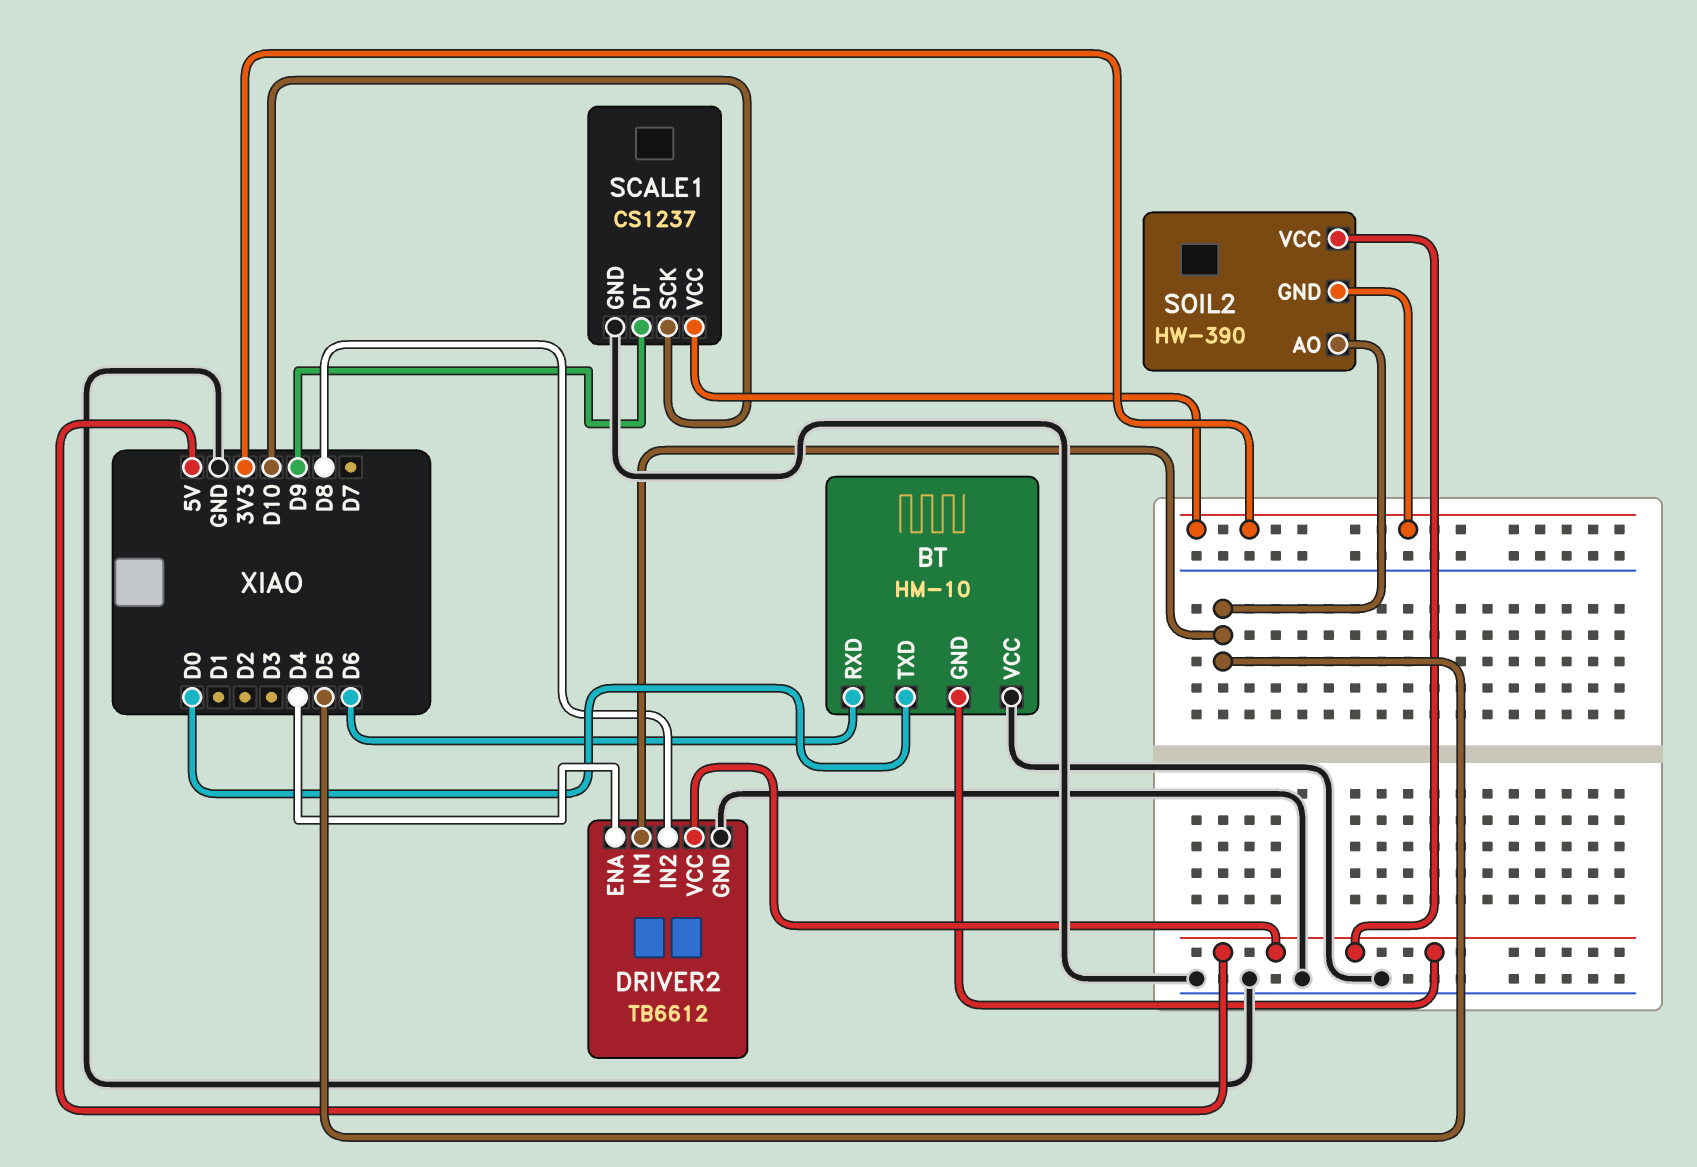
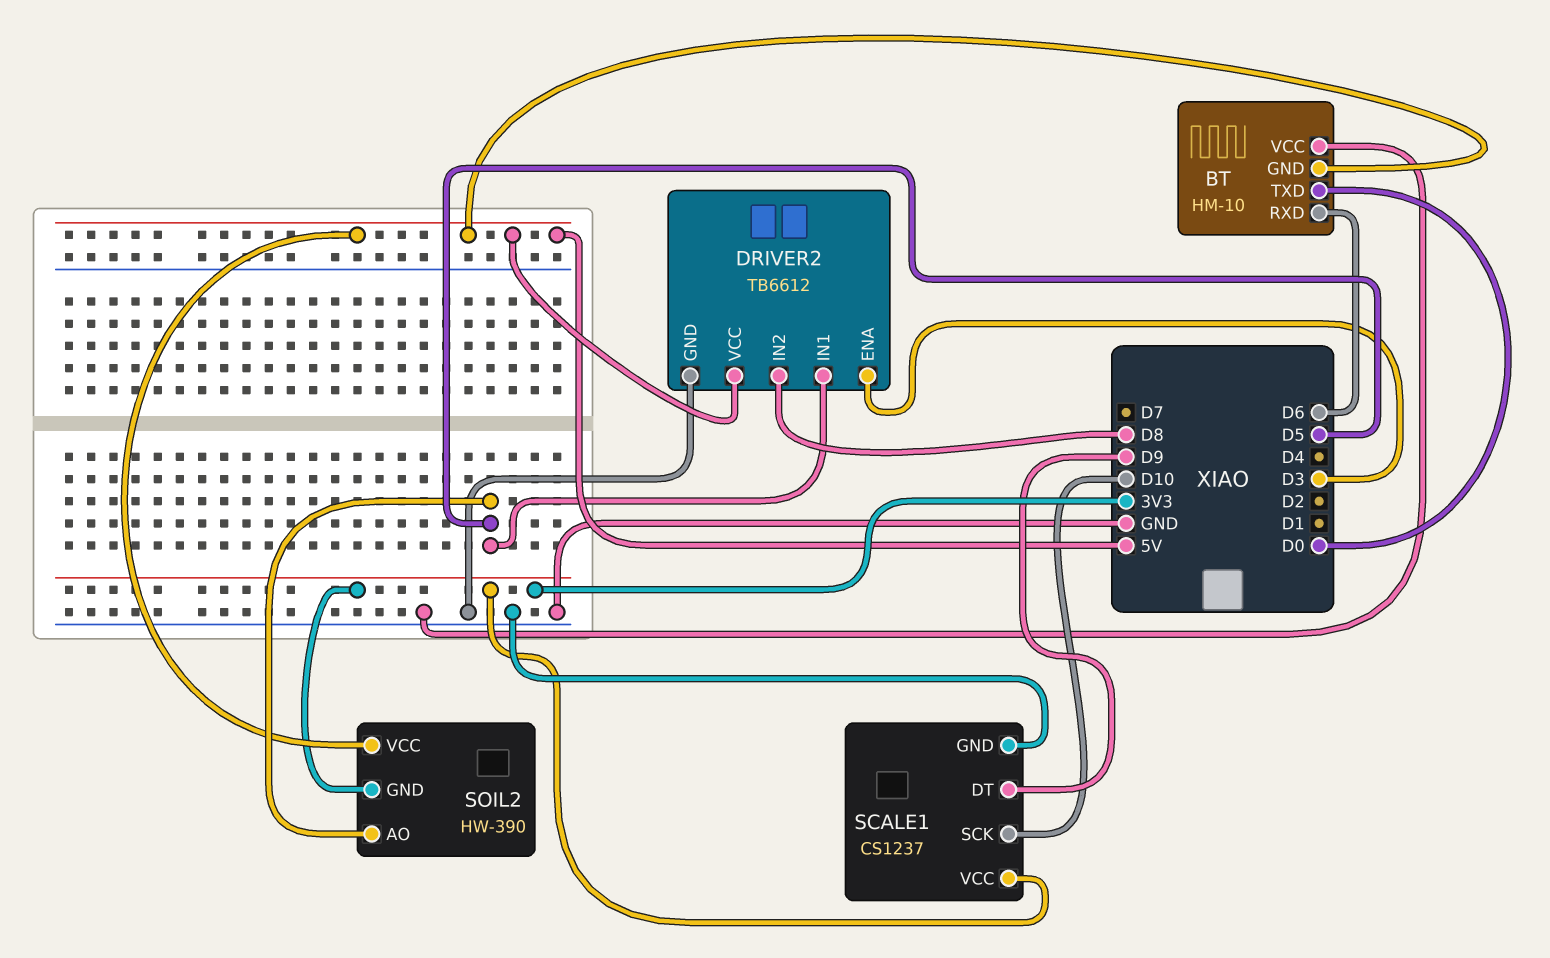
DRIVER2 pin ENA: D4 -> D3

